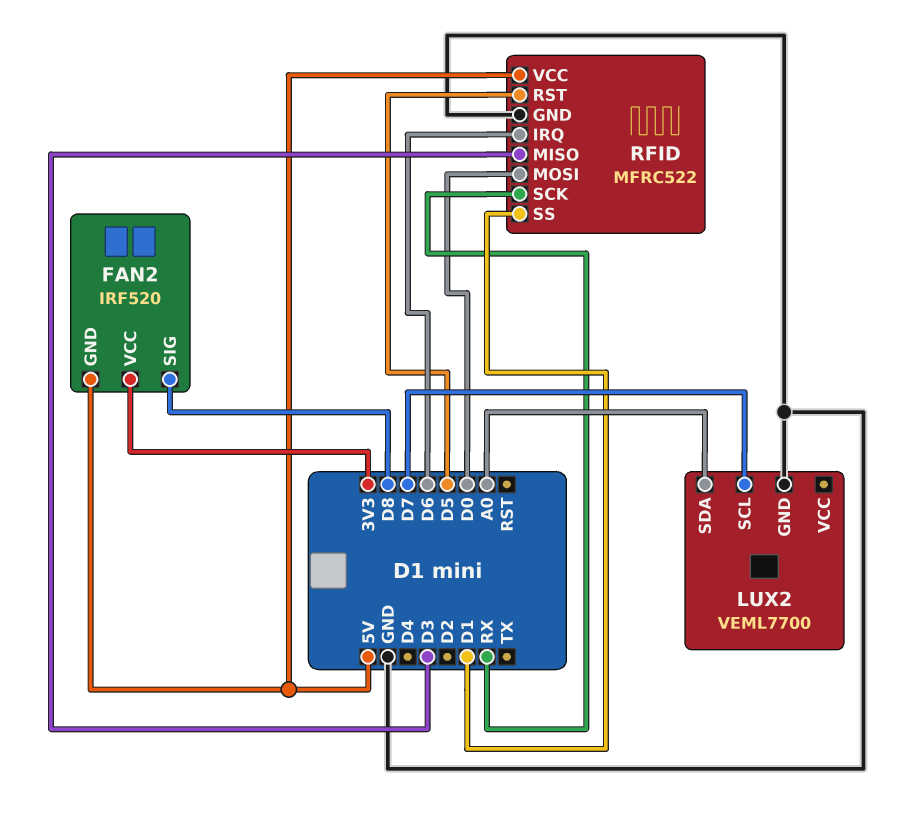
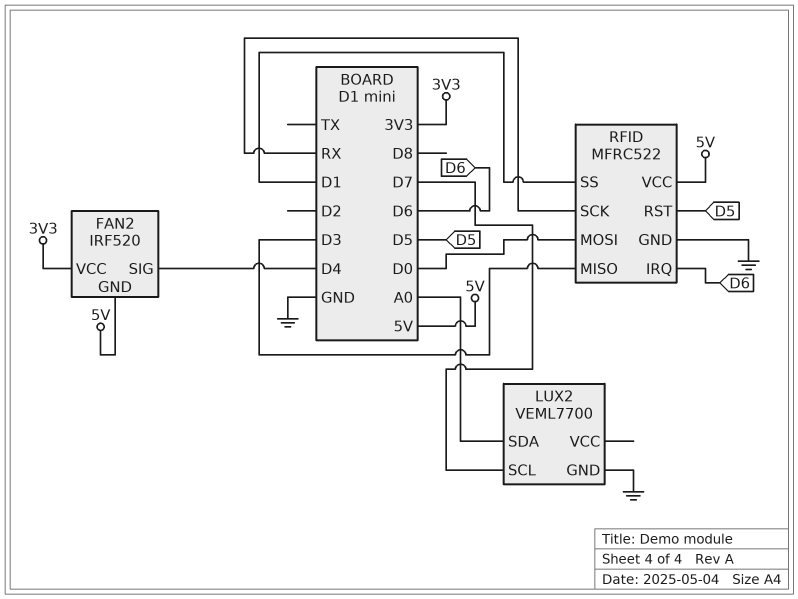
FAN2 pin SIG: D8 -> D4

